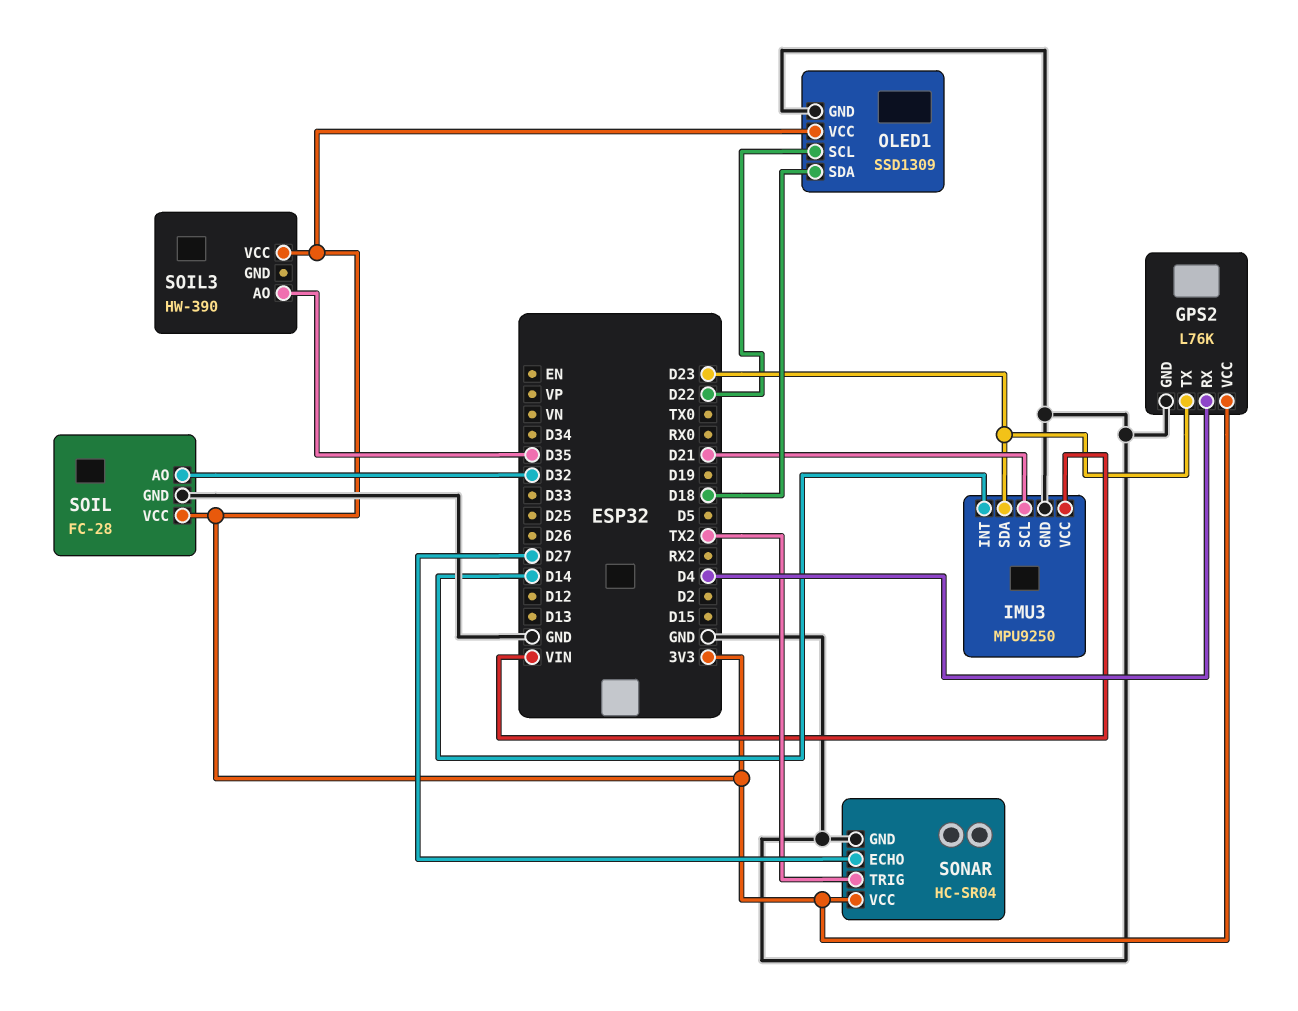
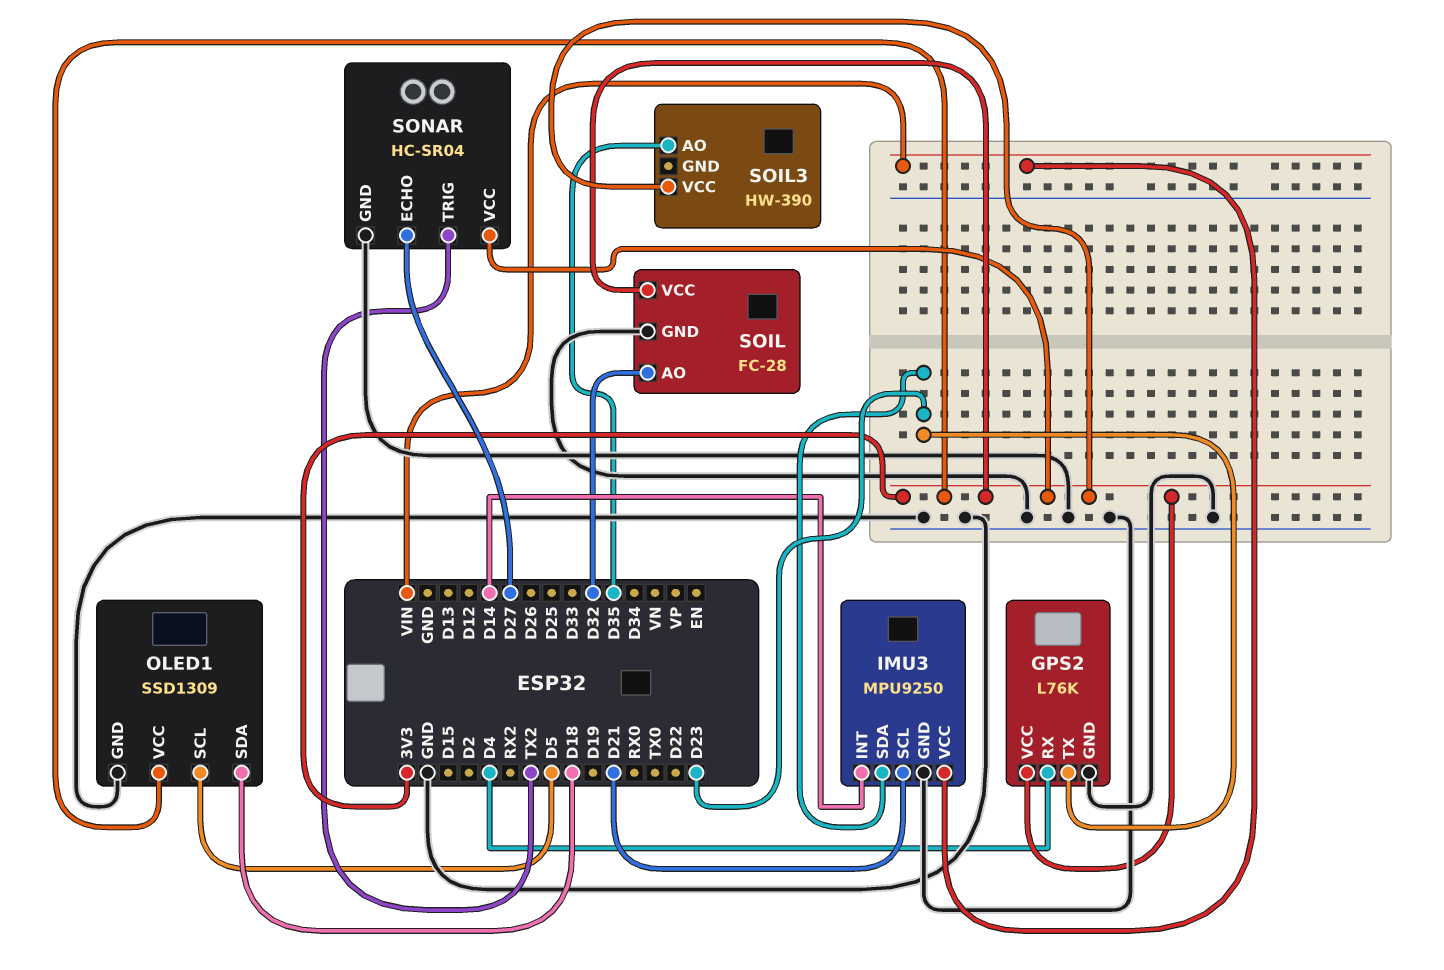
OLED1 pin SCL: D22 -> D5

